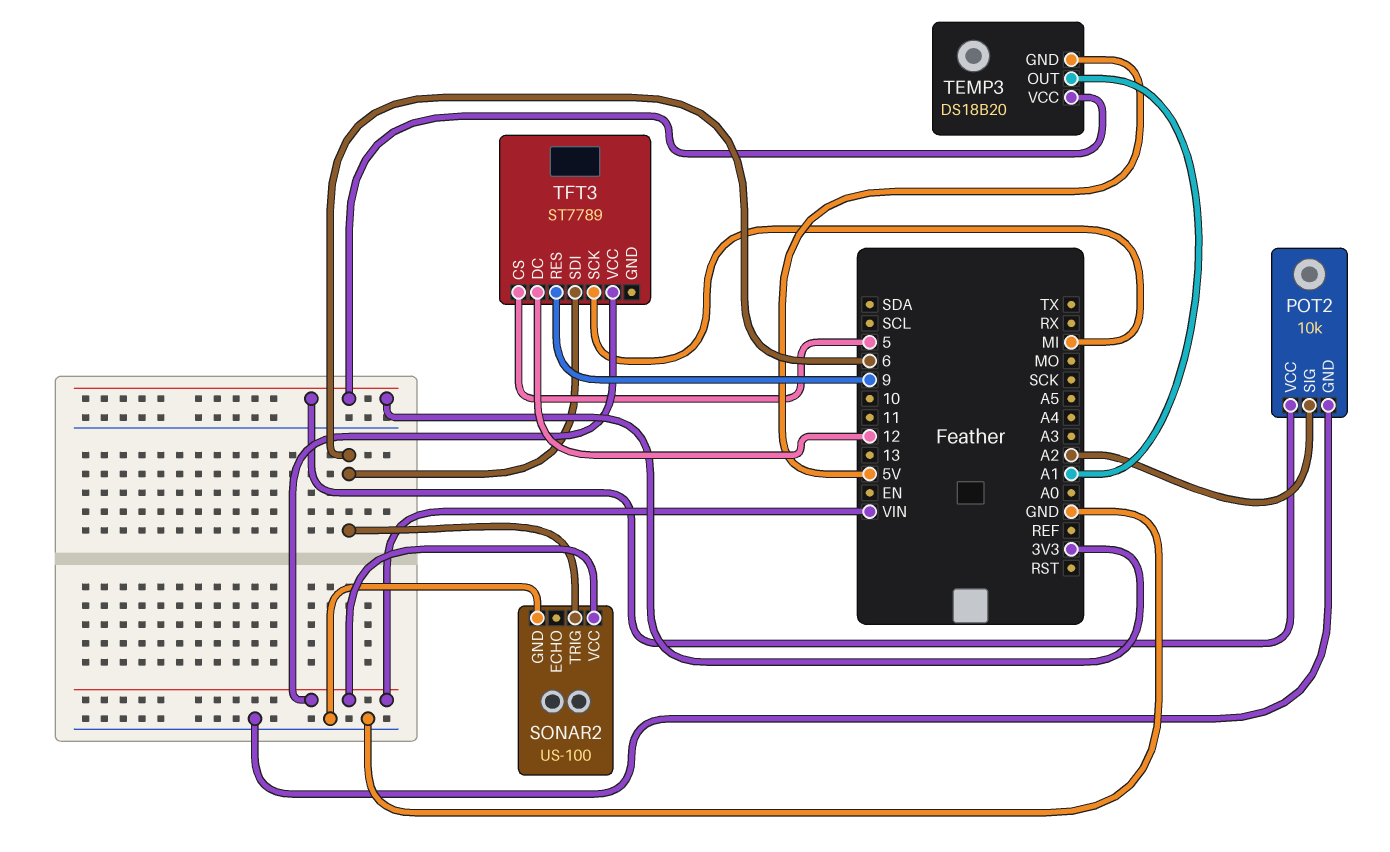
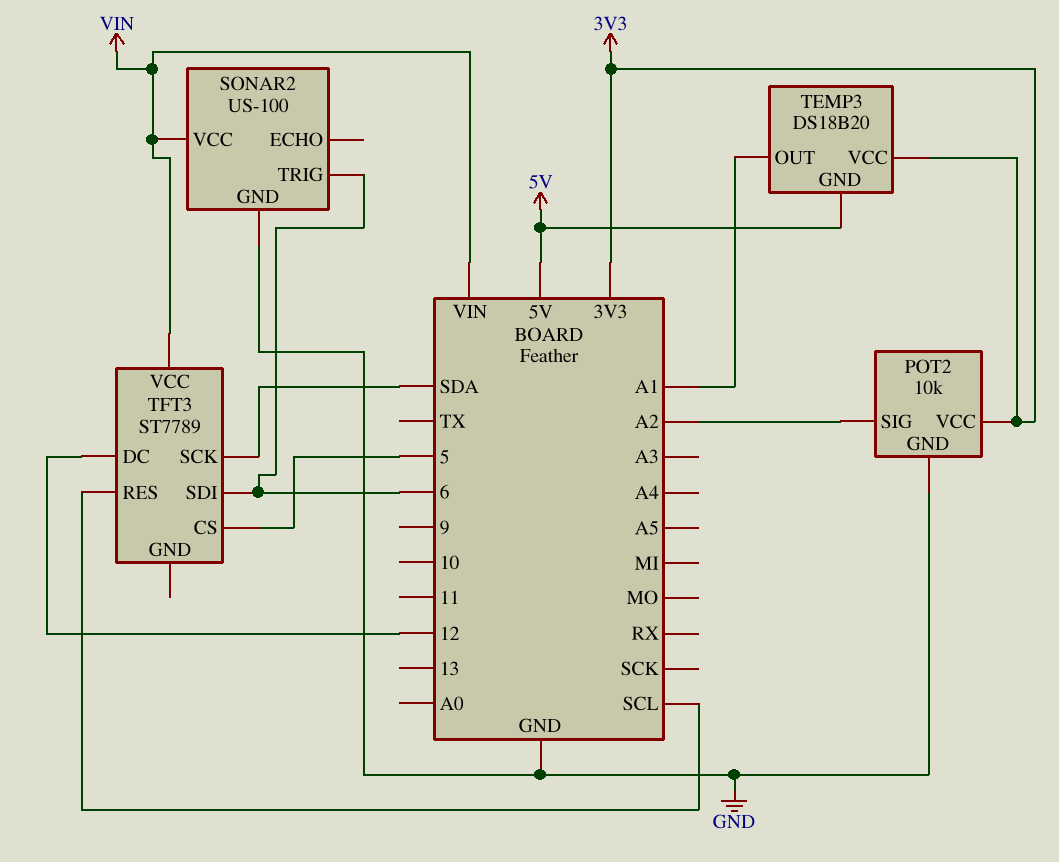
TFT3 pin RES: 9 -> SCL
TFT3 pin SCK: MI -> SDA

